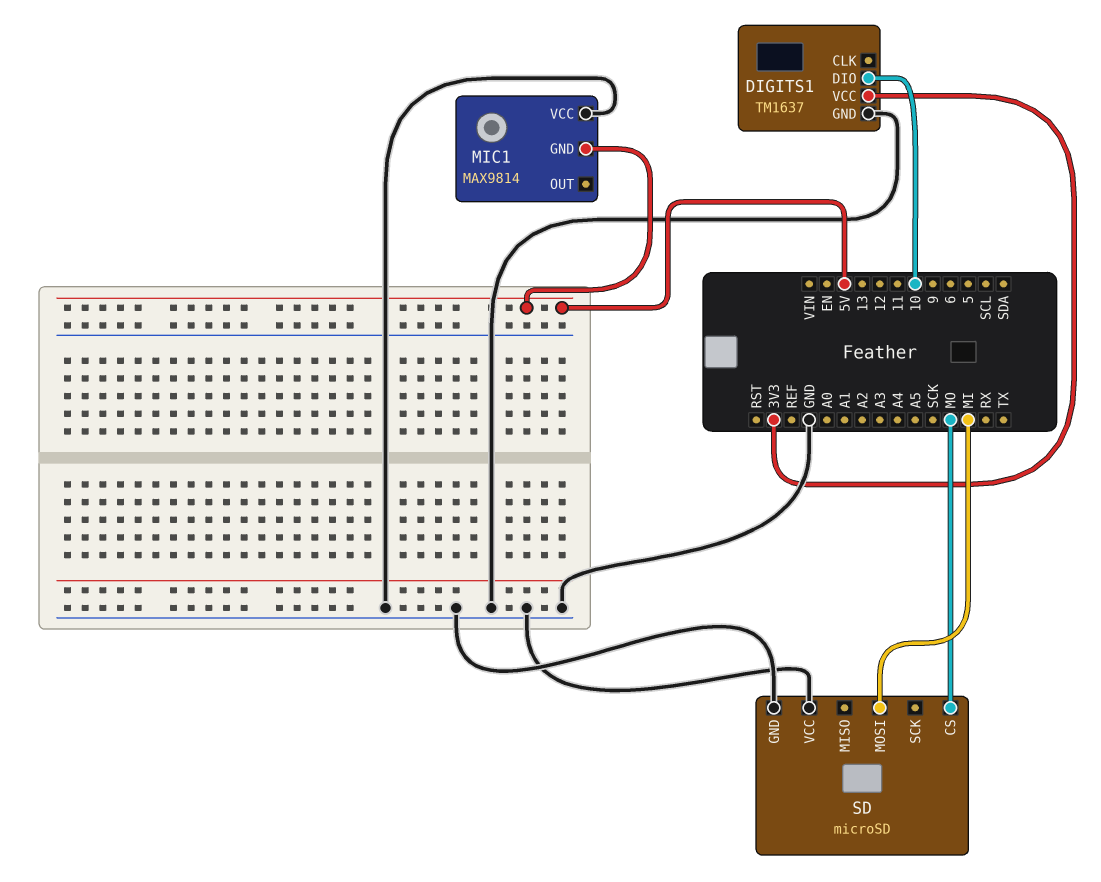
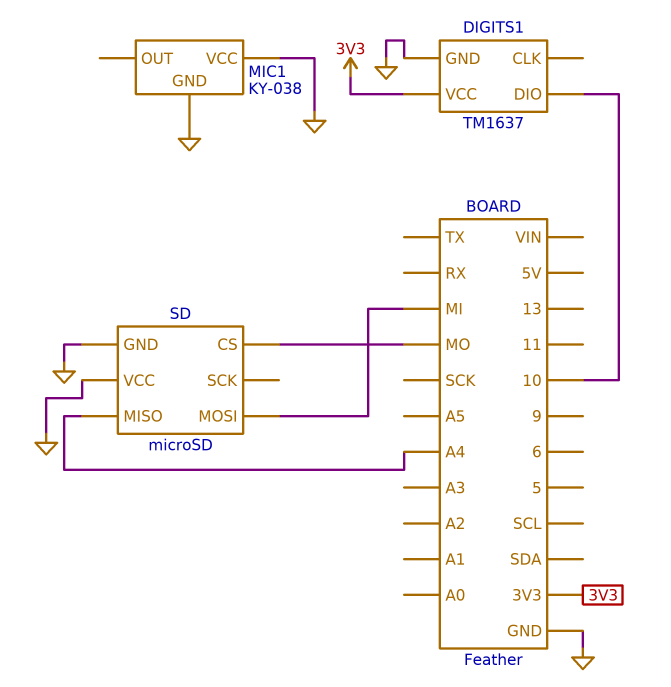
MIC1: MAX9814 -> KY-038
MIC1 pin GND: 5V -> GND
SD pin MISO: none -> A4

